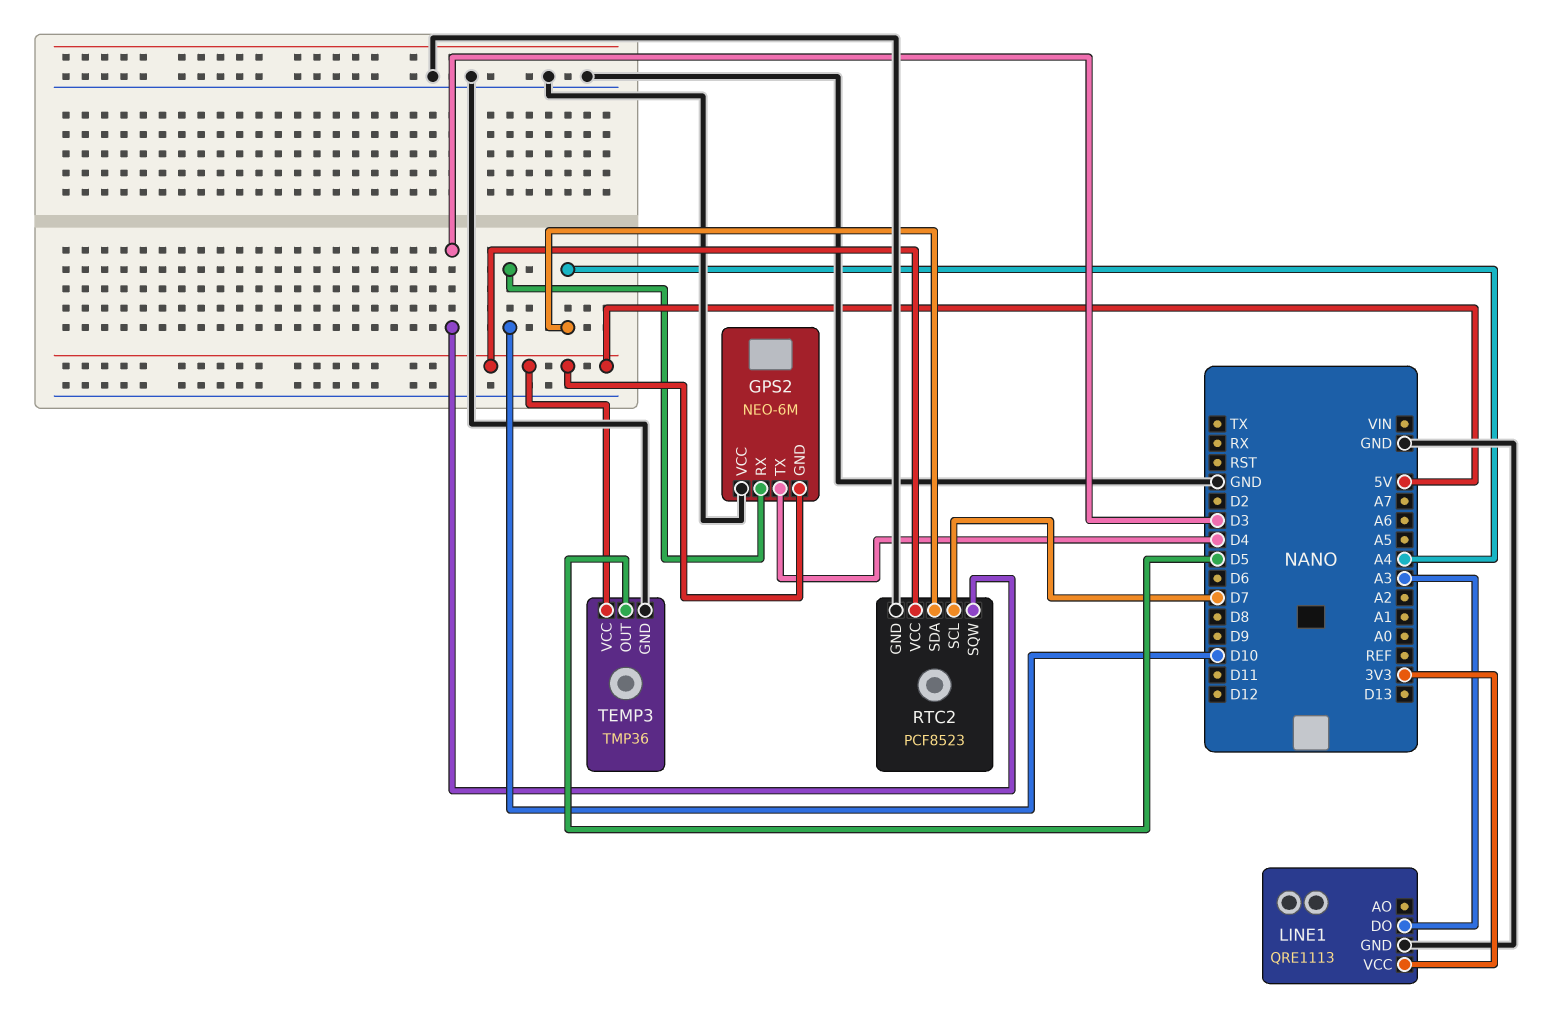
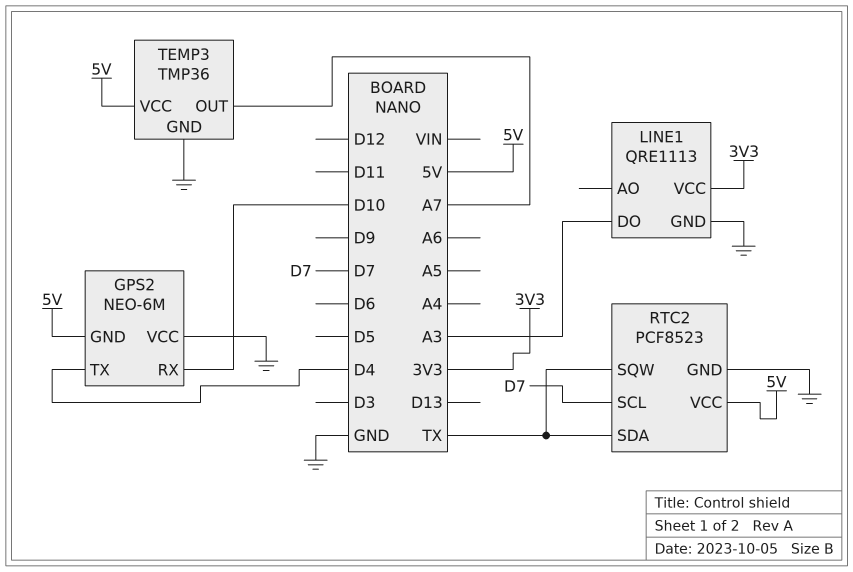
RTC2 pin SDA: A4 -> TX
RTC2 pin SQW: D3 -> TX
TEMP3 pin OUT: D5 -> A7

